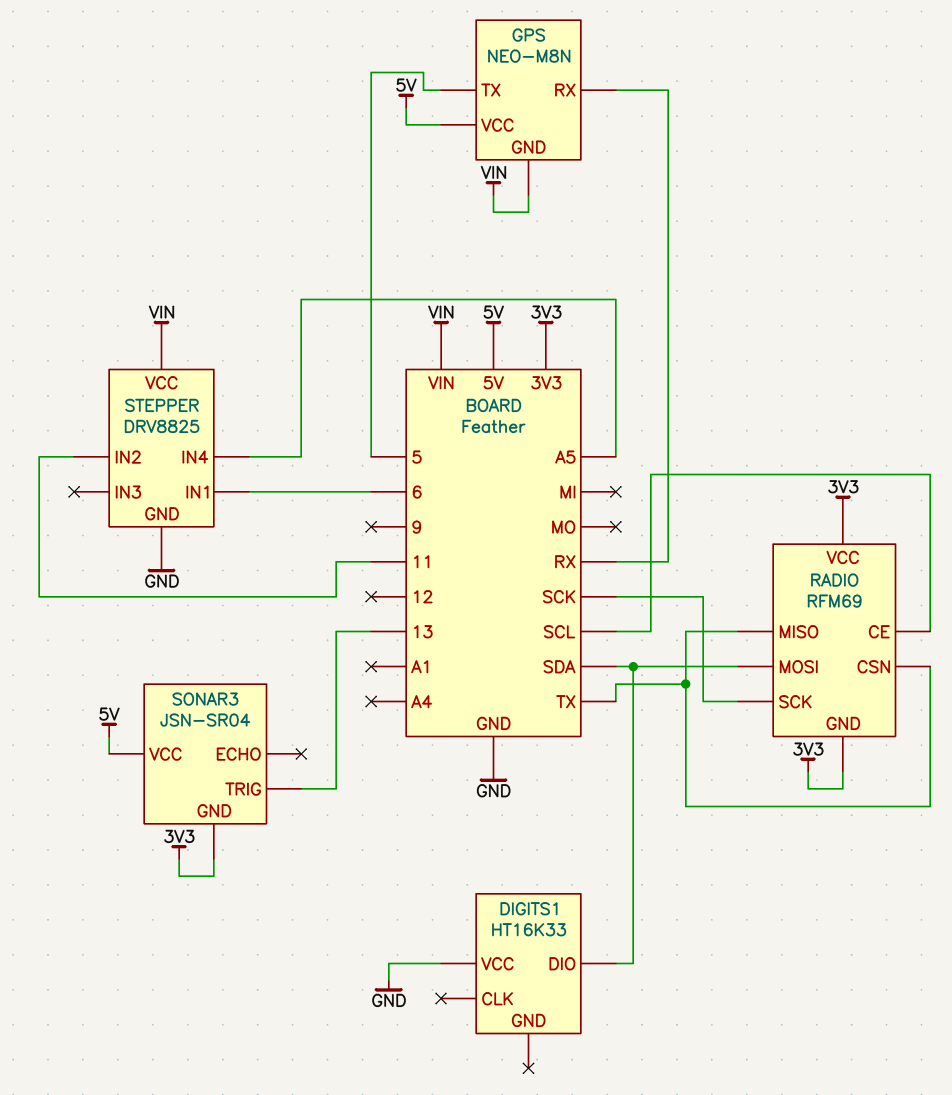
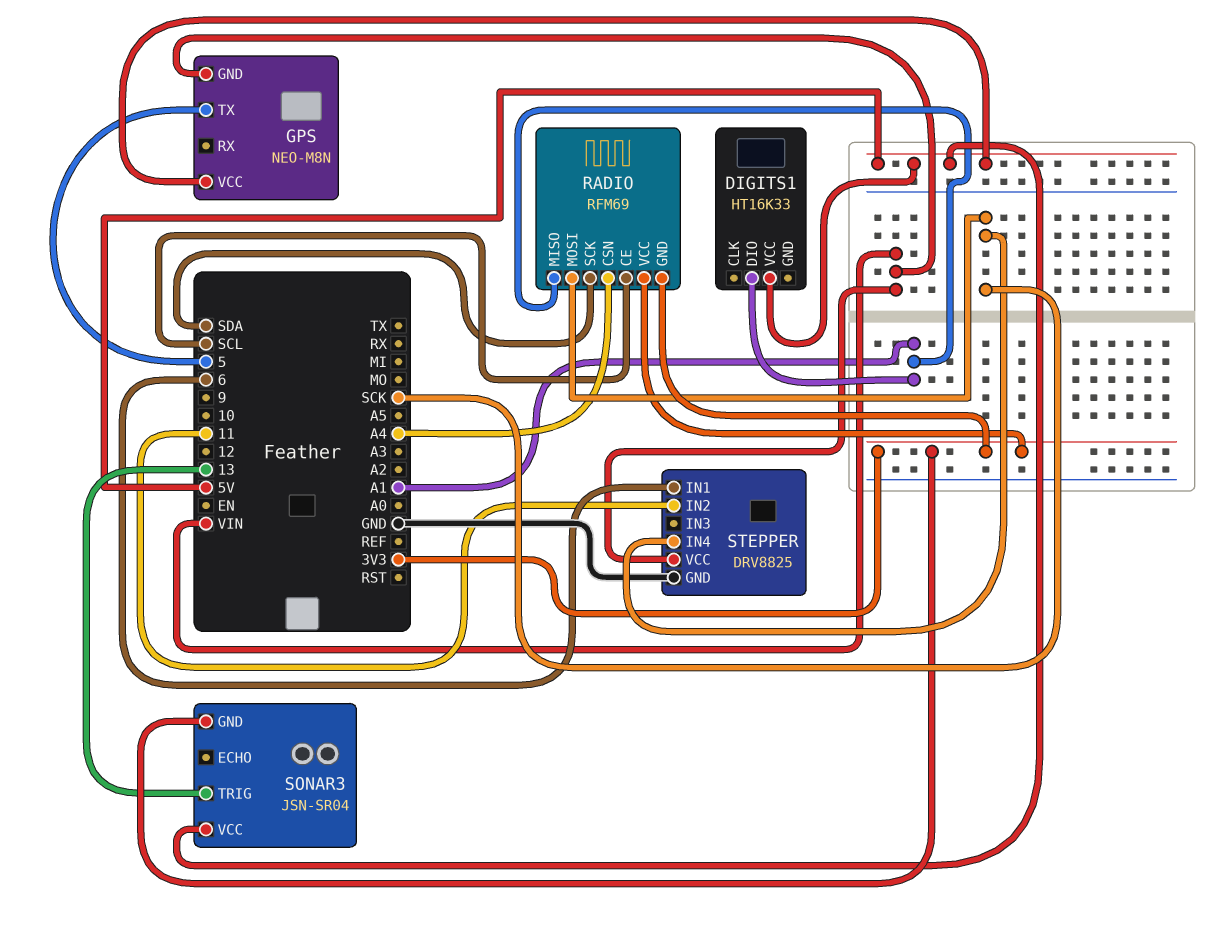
DIGITS1 pin DIO: SDA -> A1
DIGITS1 pin VCC: GND -> 5V
GPS pin RX: RX -> none
RADIO pin CSN: TX -> A4
RADIO pin MISO: TX -> A1
RADIO pin MOSI: SDA -> SCK
RADIO pin SCK: SCK -> SDA
STEPPER pin IN4: A5 -> SCK

